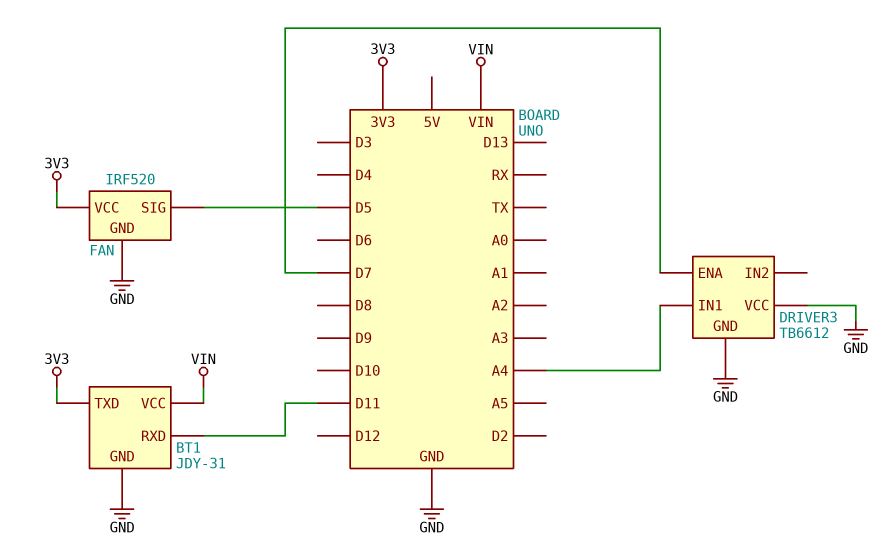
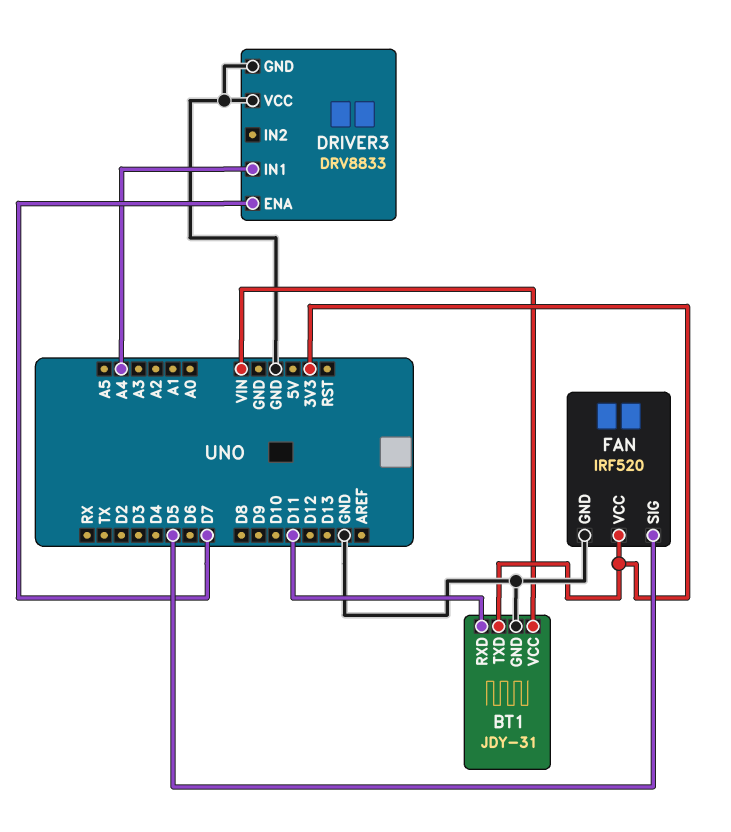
DRIVER3: TB6612 -> DRV8833

